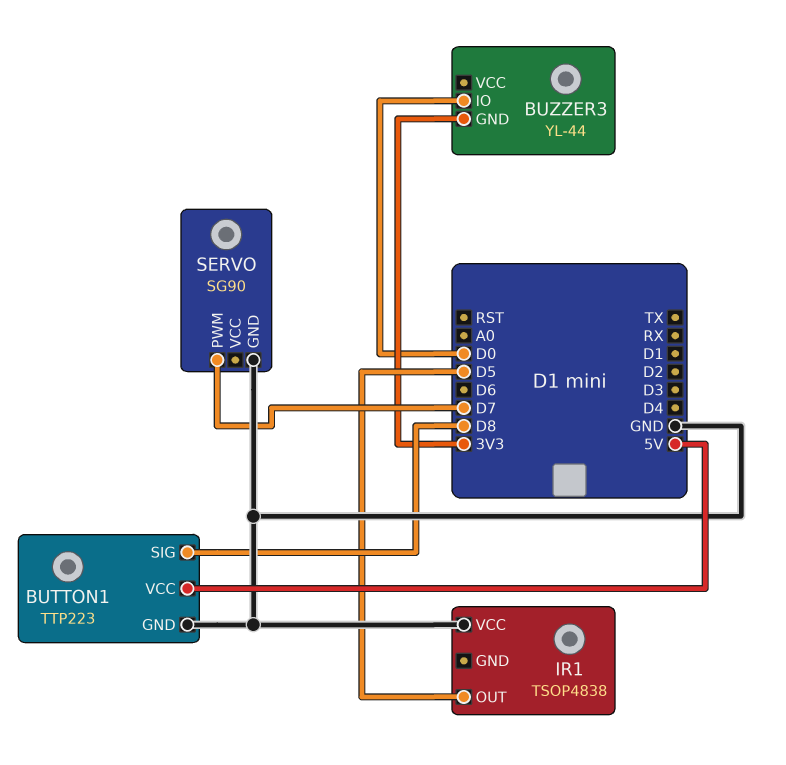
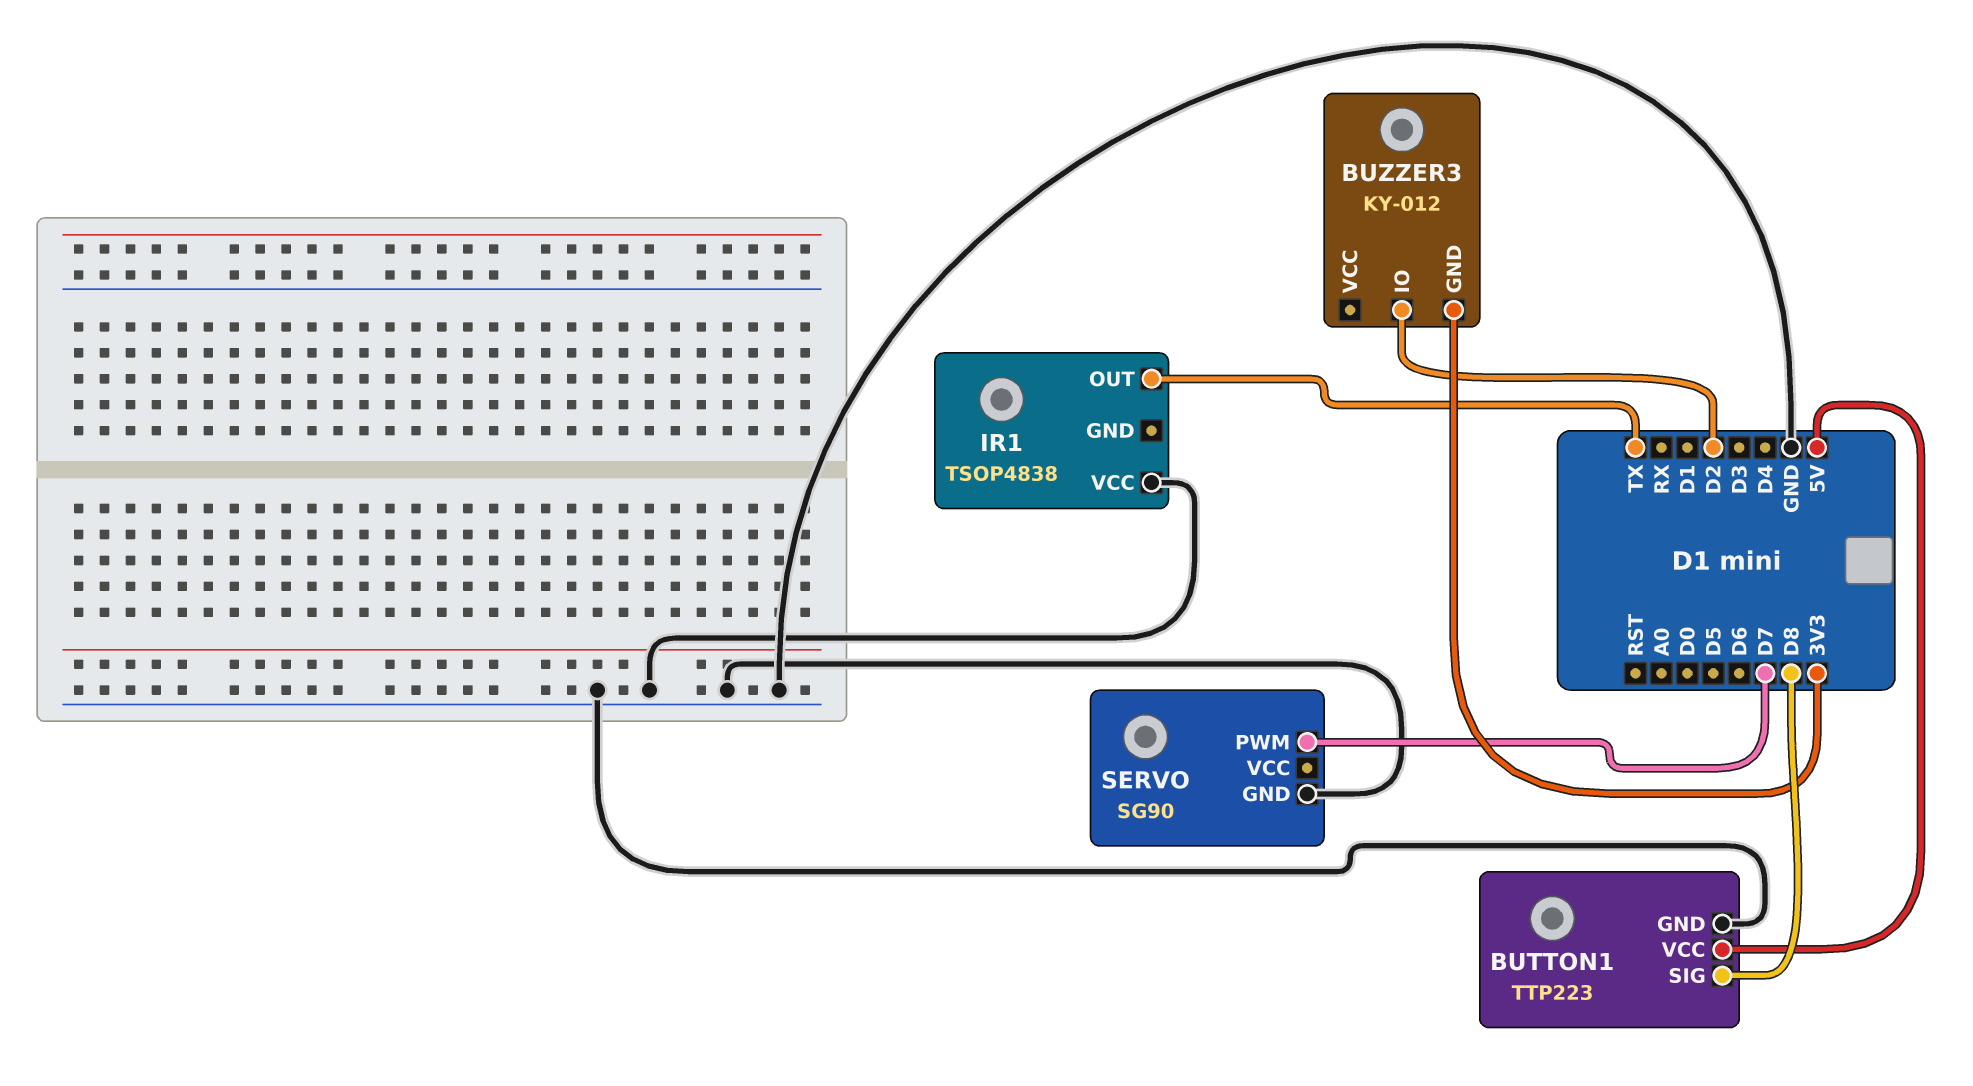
BUZZER3: YL-44 -> KY-012
BUZZER3 pin IO: D0 -> D2
IR1 pin OUT: D5 -> TX

